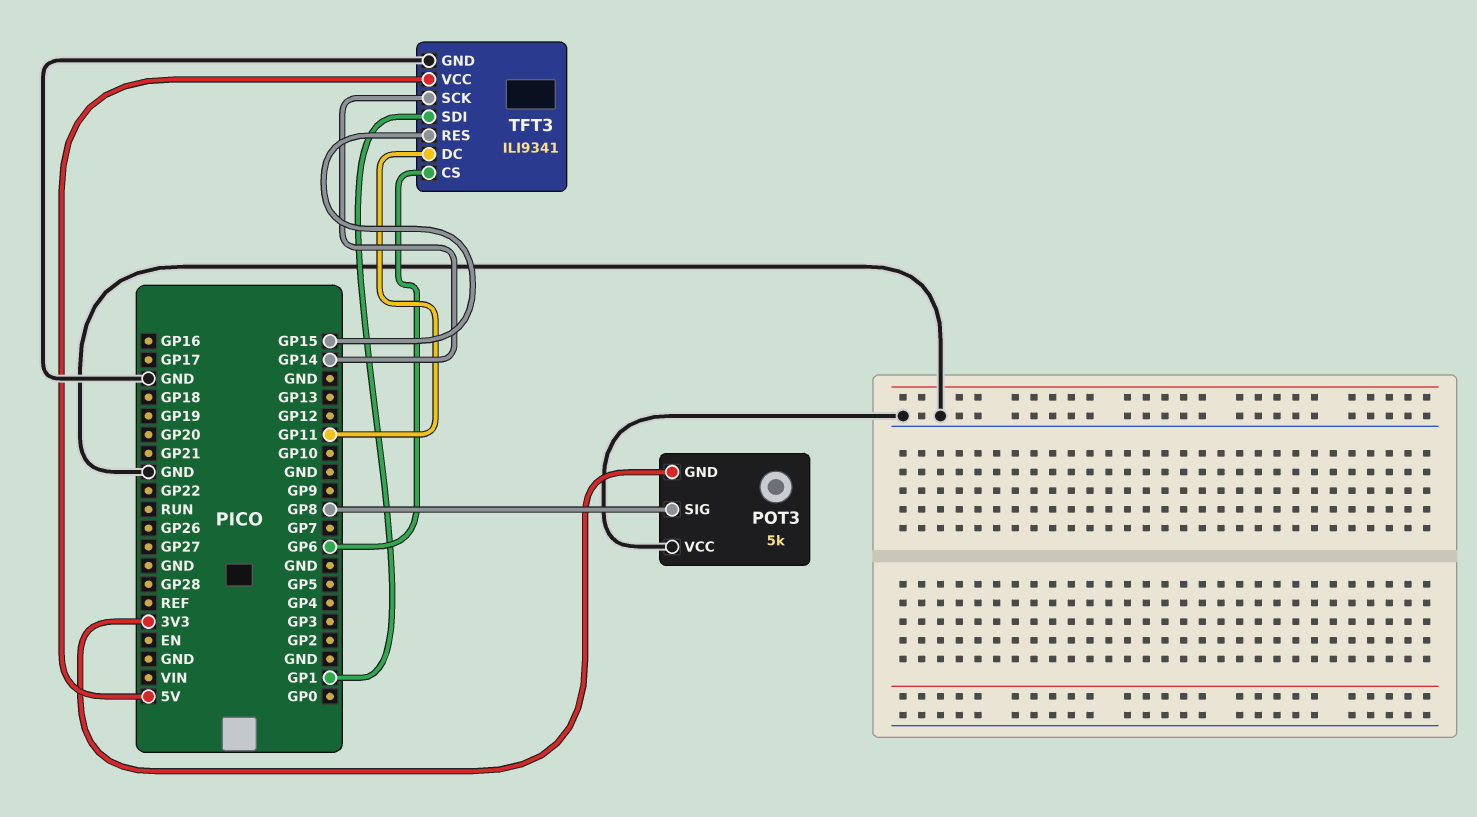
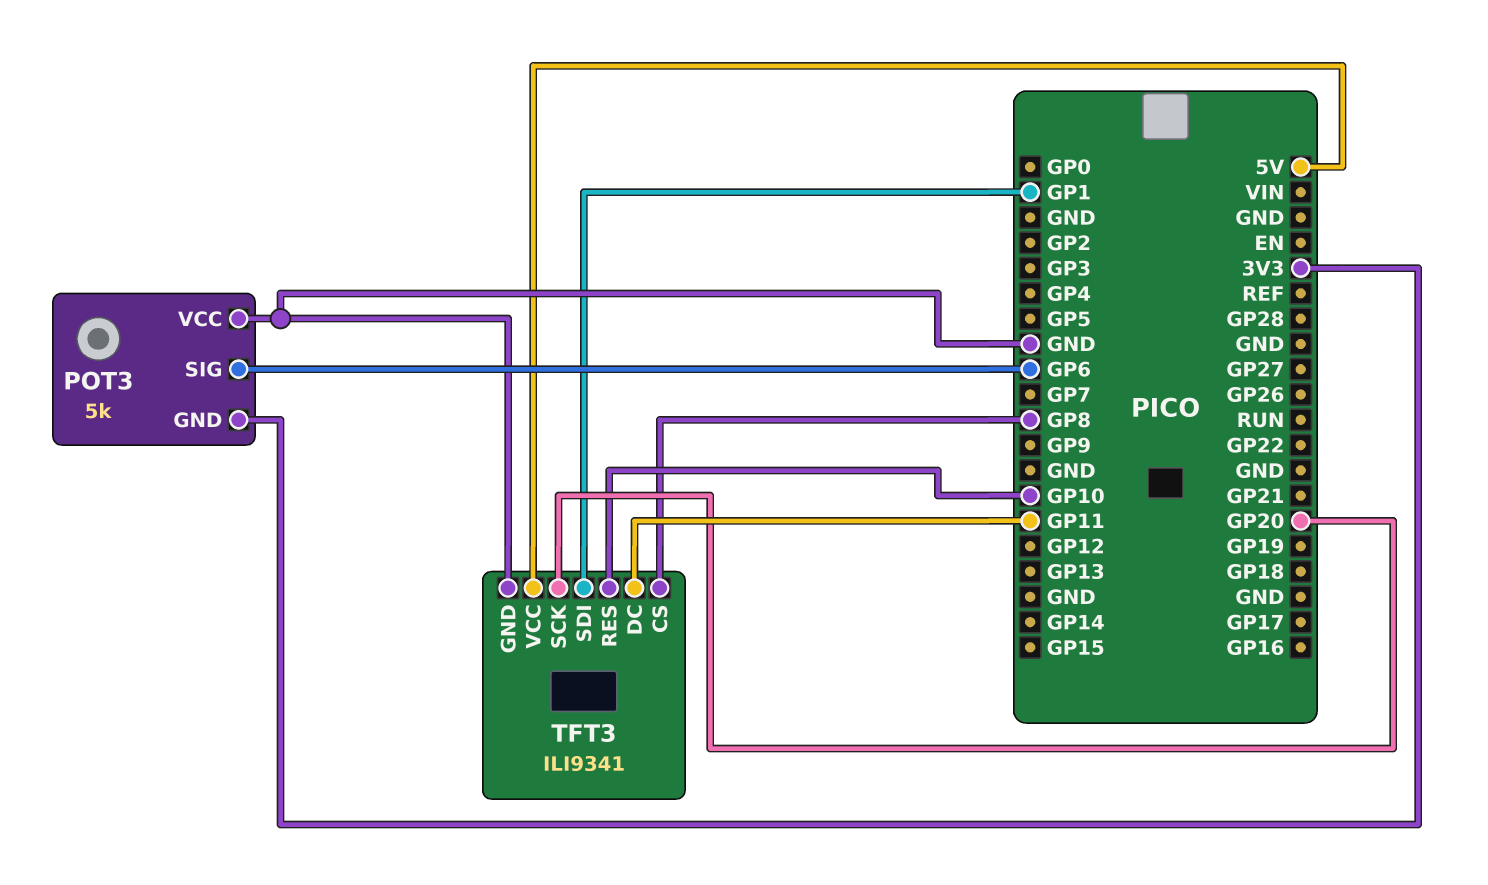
POT3 pin SIG: GP8 -> GP6
TFT3 pin CS: GP6 -> GP8
TFT3 pin RES: GP15 -> GP10
TFT3 pin SCK: GP14 -> GP20

